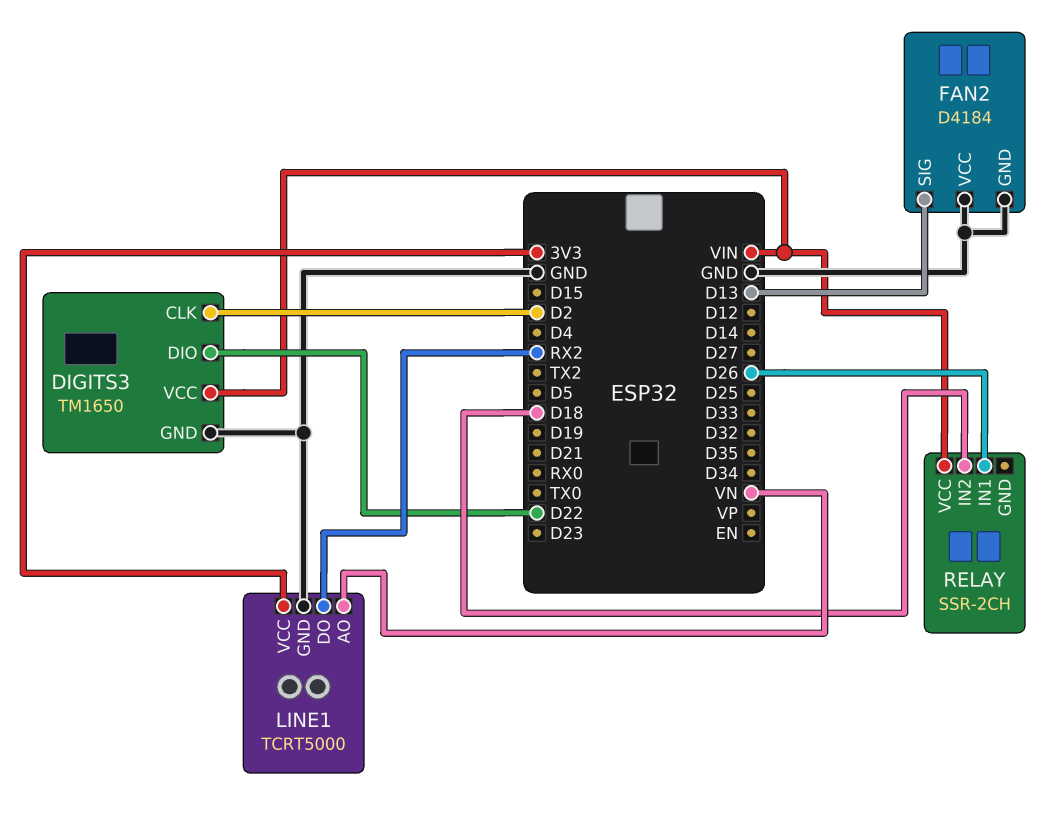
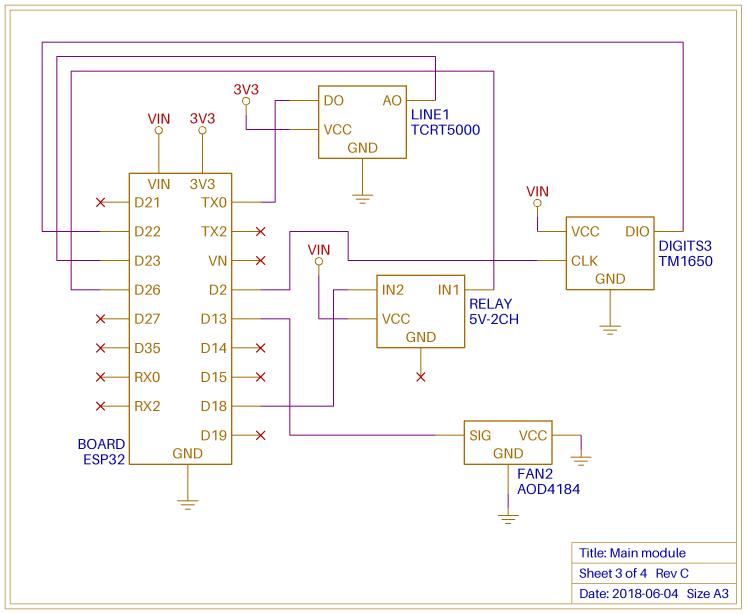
FAN2: D4184 -> AOD4184
LINE1 pin AO: VN -> D23
LINE1 pin DO: RX2 -> TX0
RELAY: SSR-2CH -> 5V-2CH

